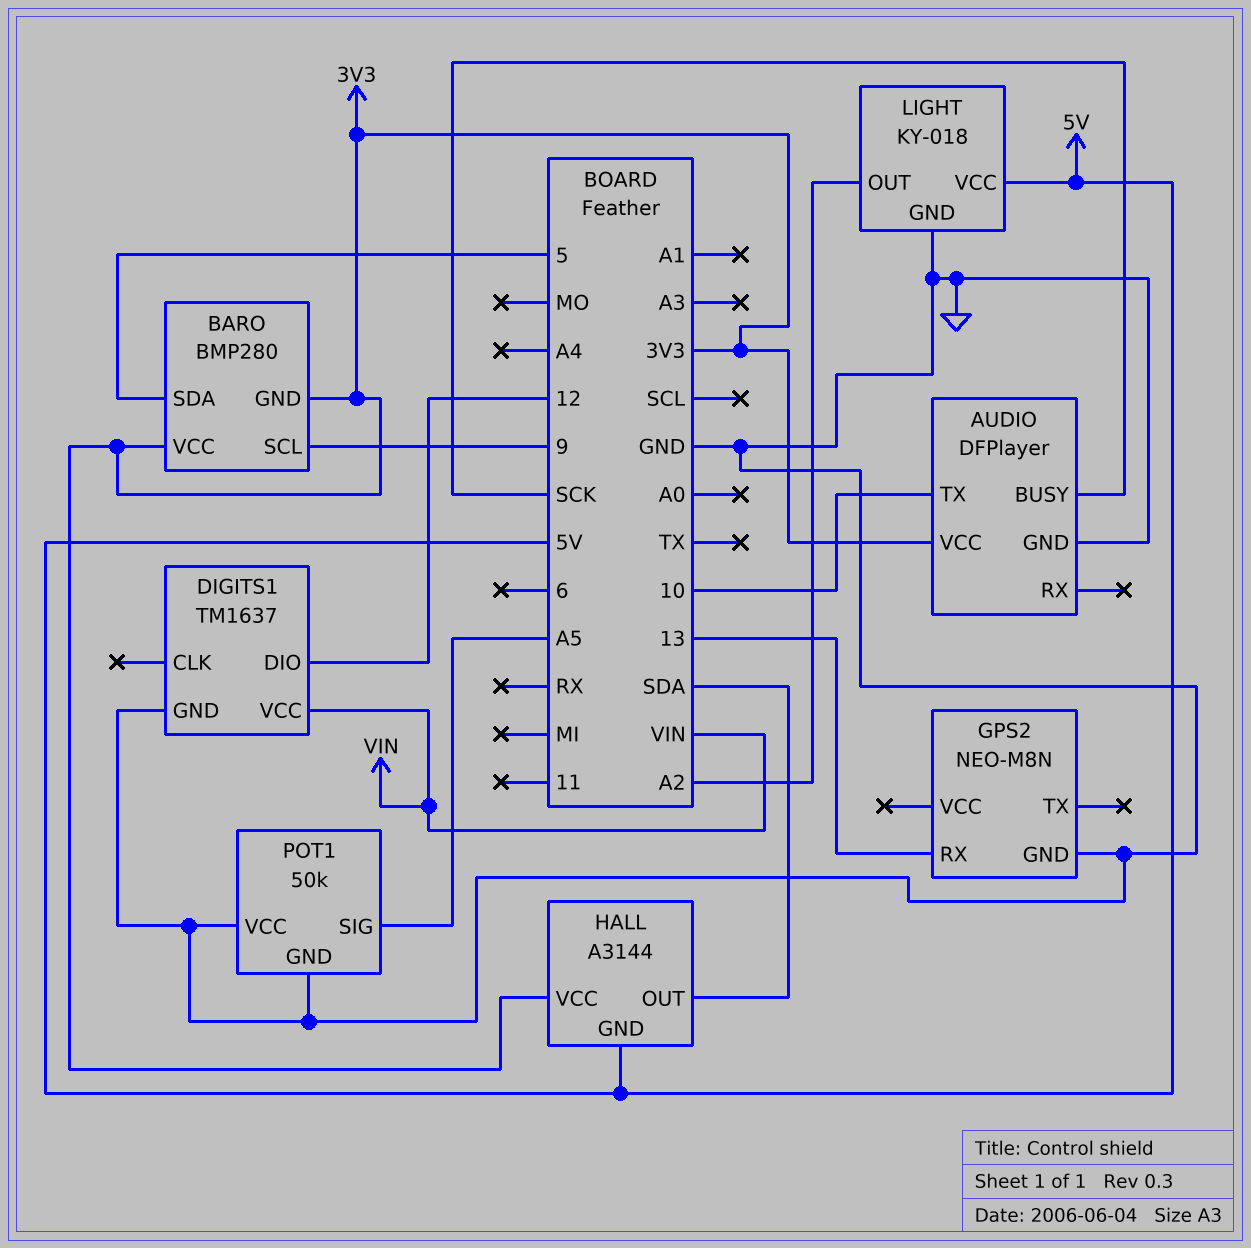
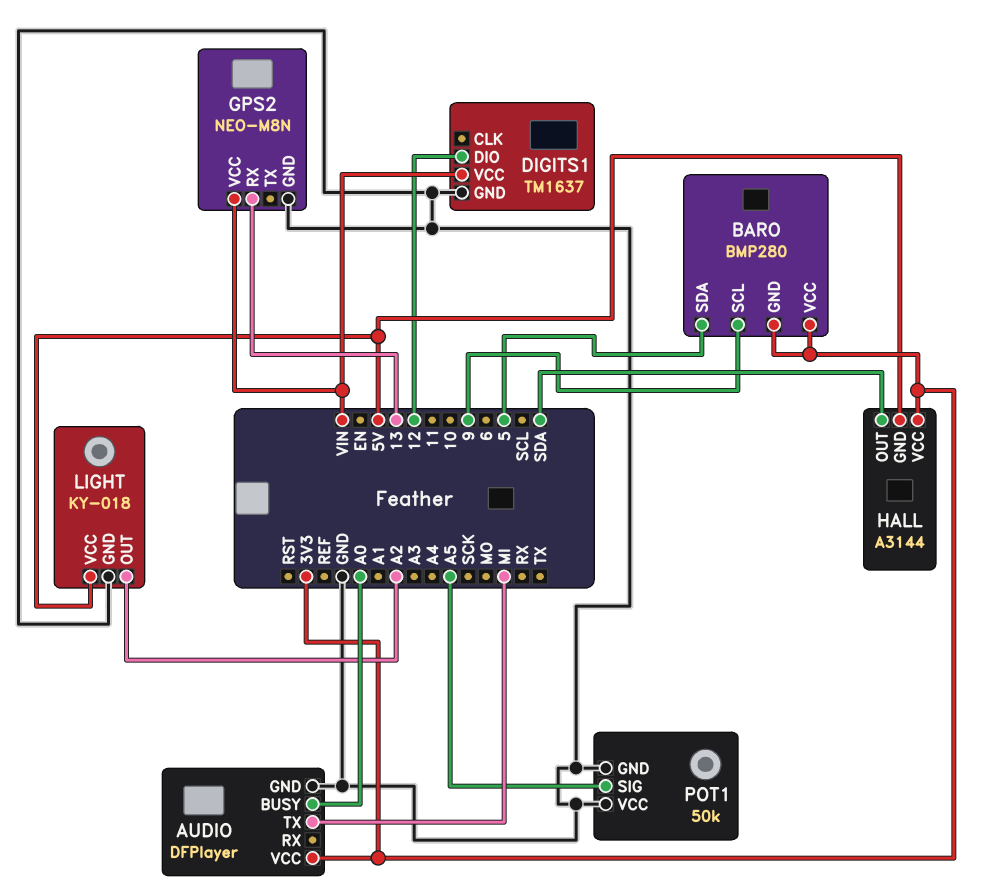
AUDIO pin BUSY: SCK -> A0
AUDIO pin TX: 10 -> MI
GPS2 pin VCC: none -> VIN

